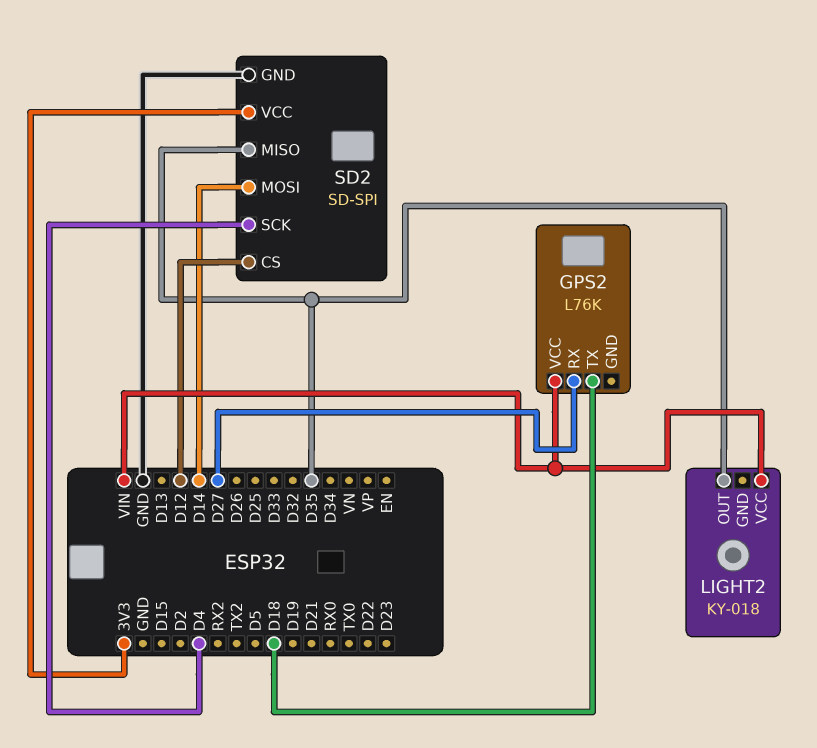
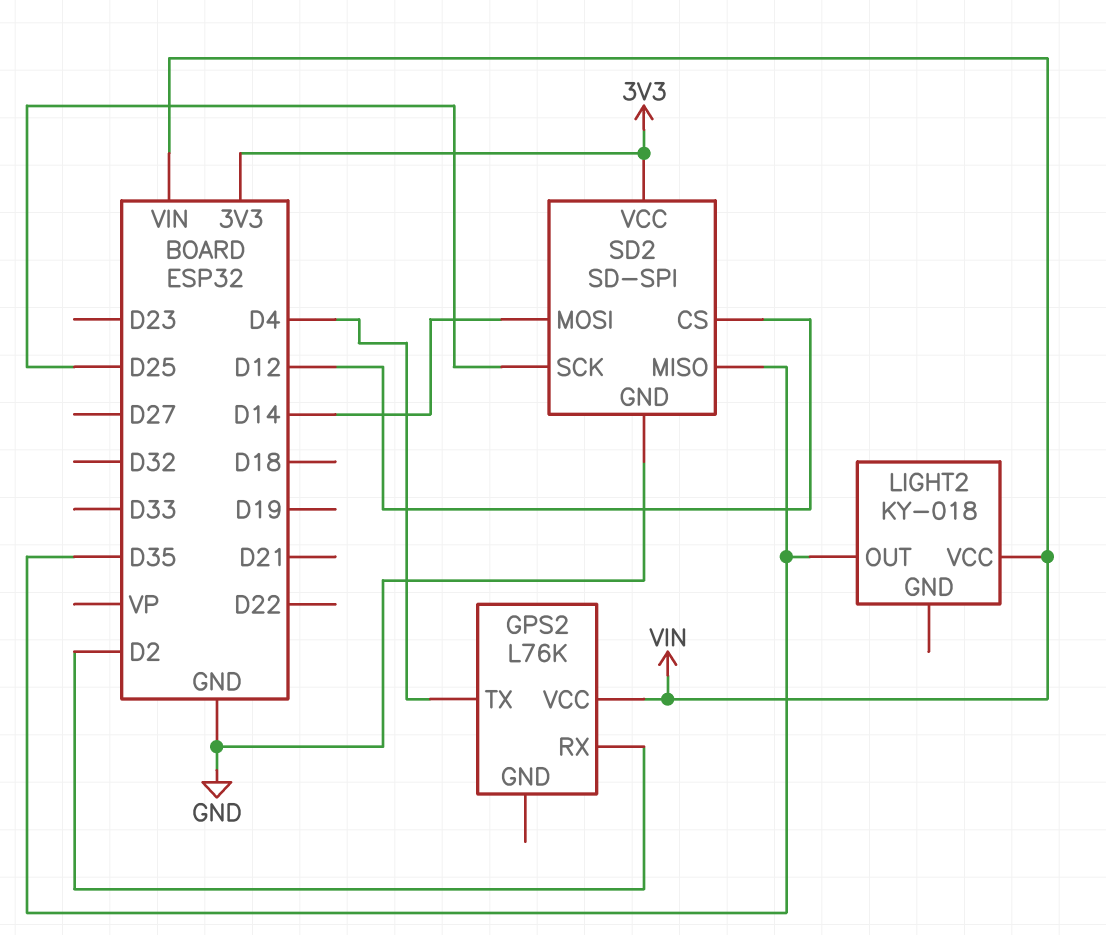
GPS2 pin RX: D27 -> D2
GPS2 pin TX: D18 -> D4
SD2 pin SCK: D4 -> D25

